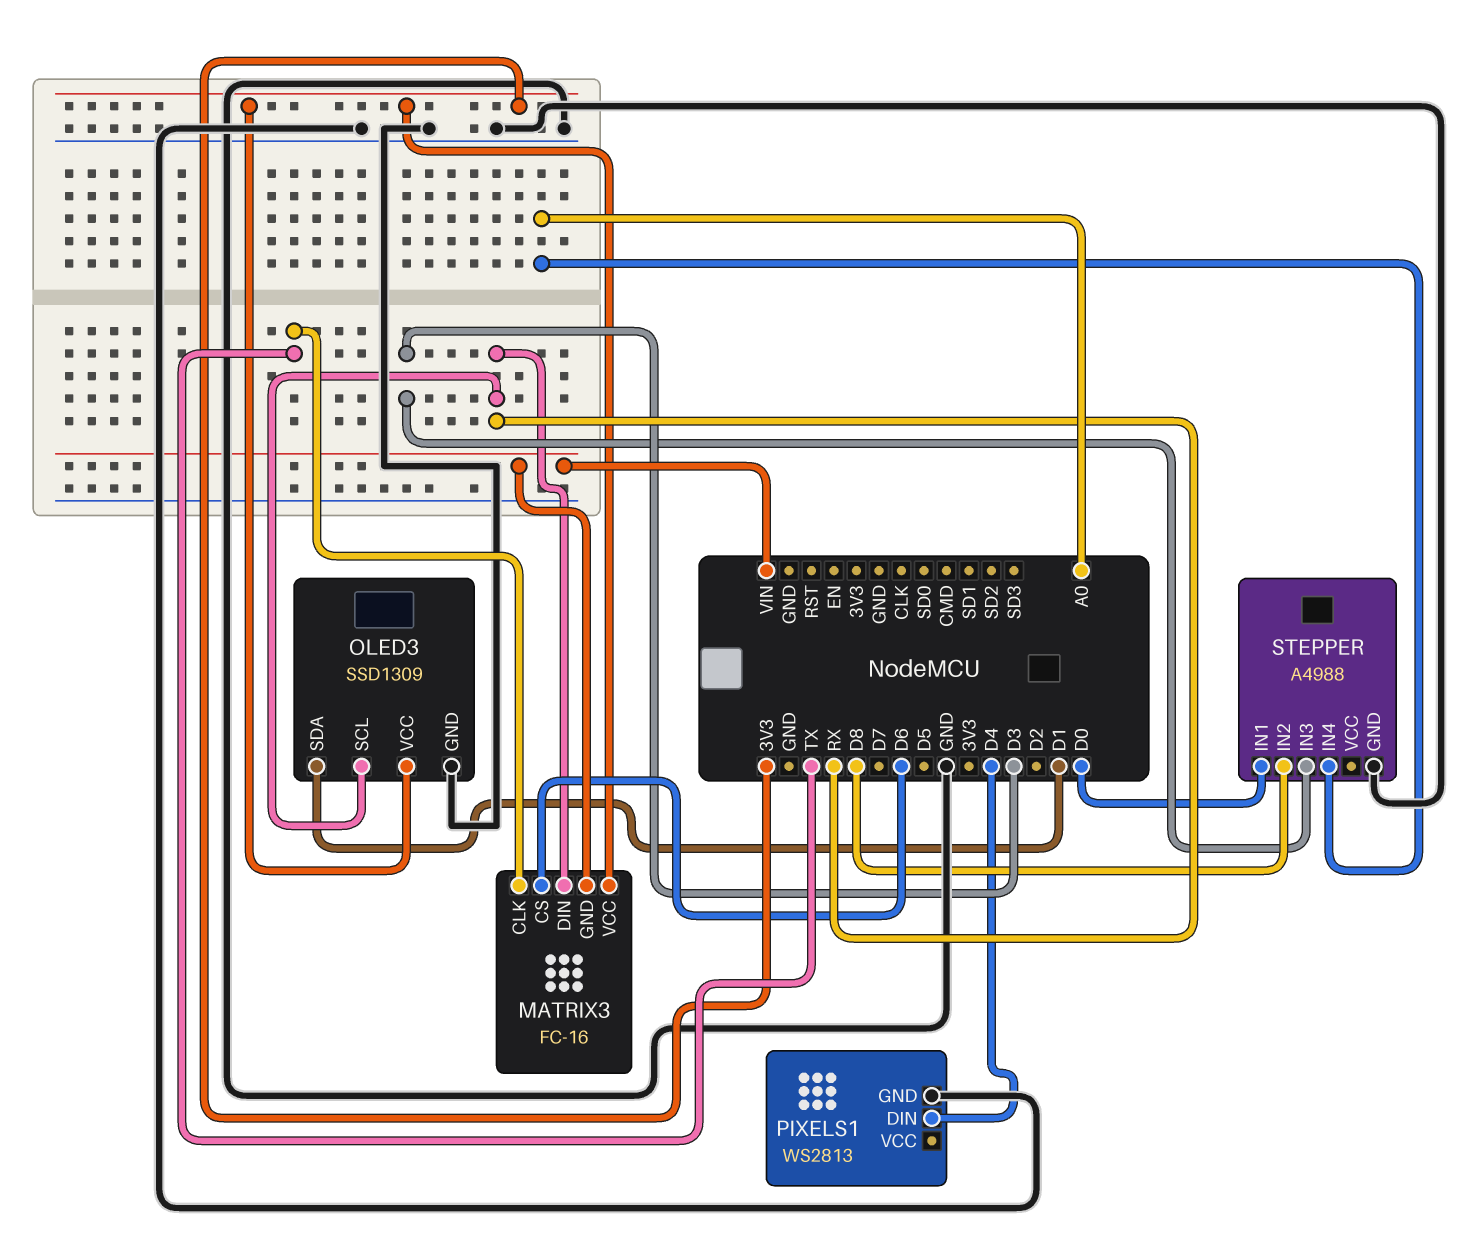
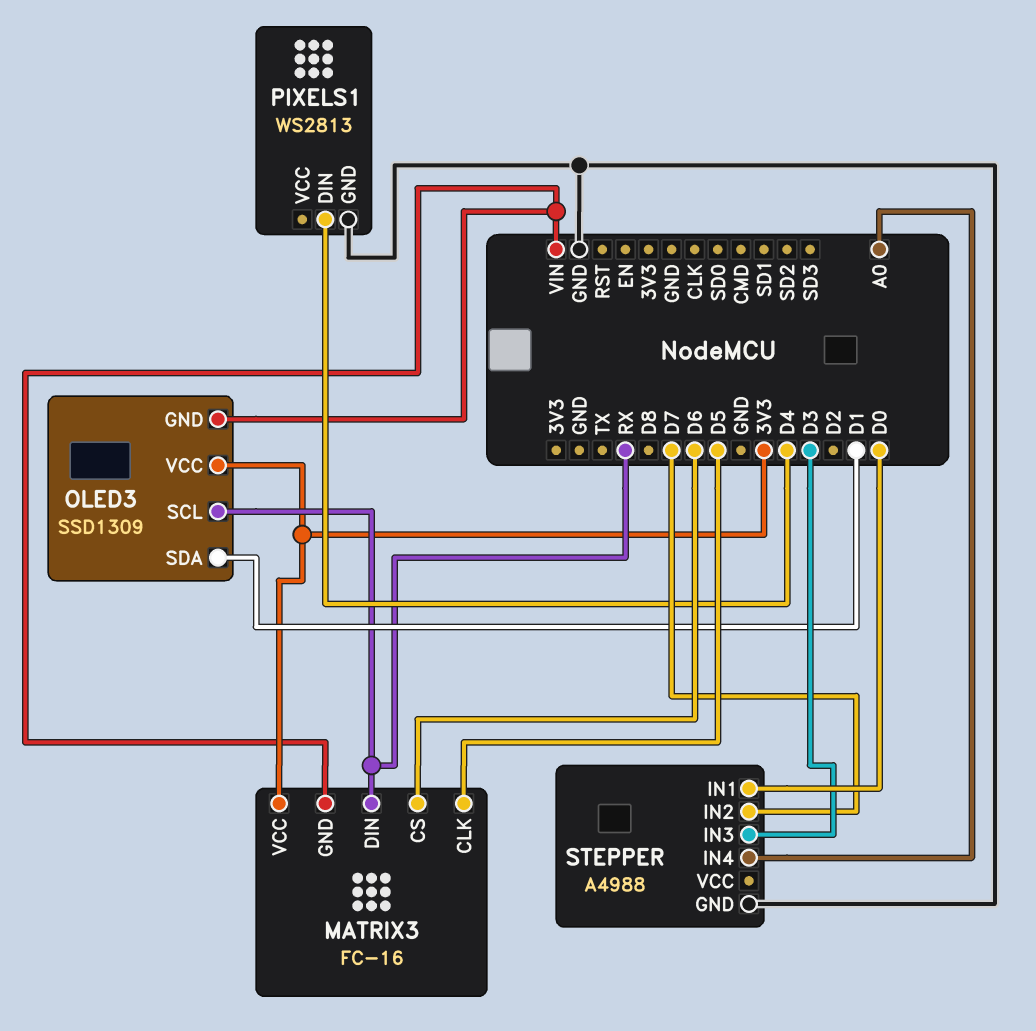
MATRIX3 pin CLK: TX -> D5
OLED3 pin GND: GND -> VIN
STEPPER pin IN2: D8 -> D7

